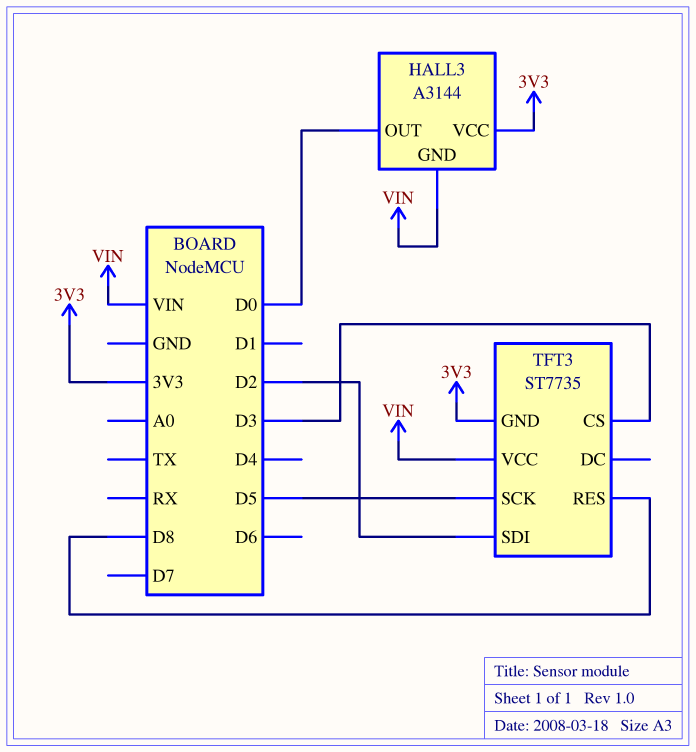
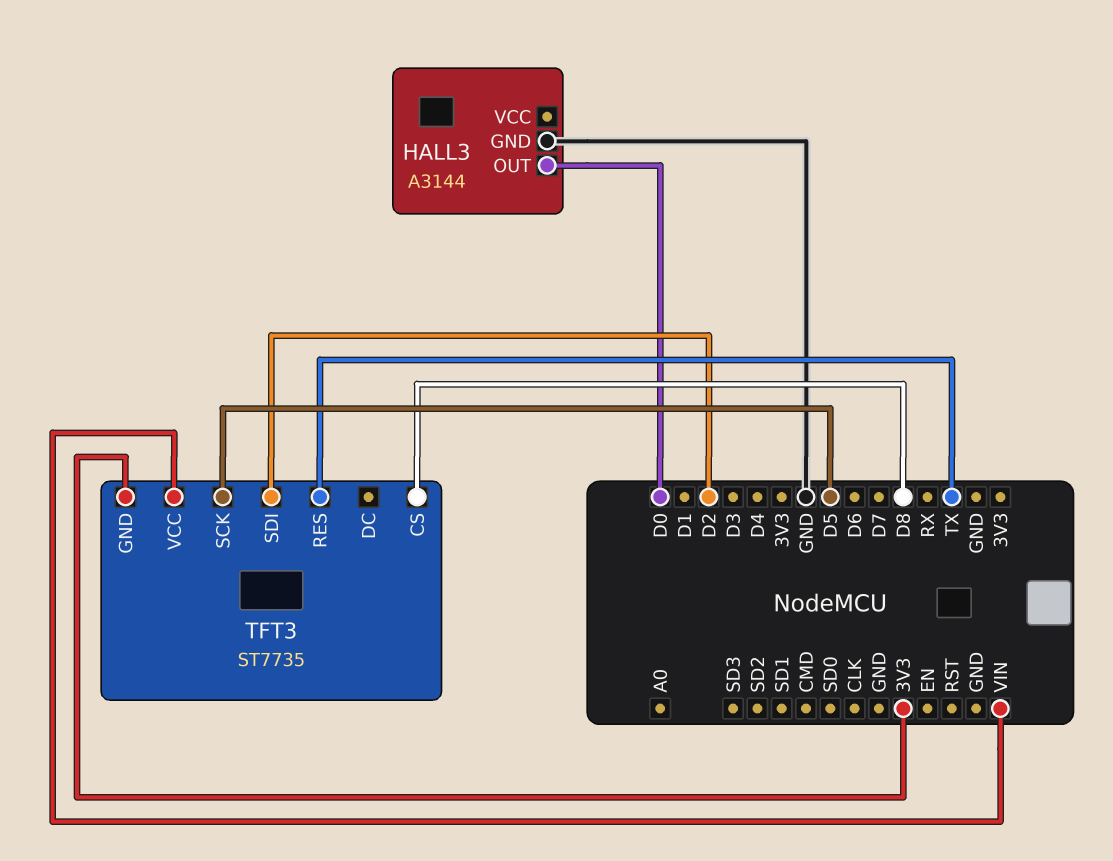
HALL3 pin GND: VIN -> GND
HALL3 pin VCC: 3V3 -> none
TFT3 pin CS: D3 -> D8
TFT3 pin RES: D8 -> TX

